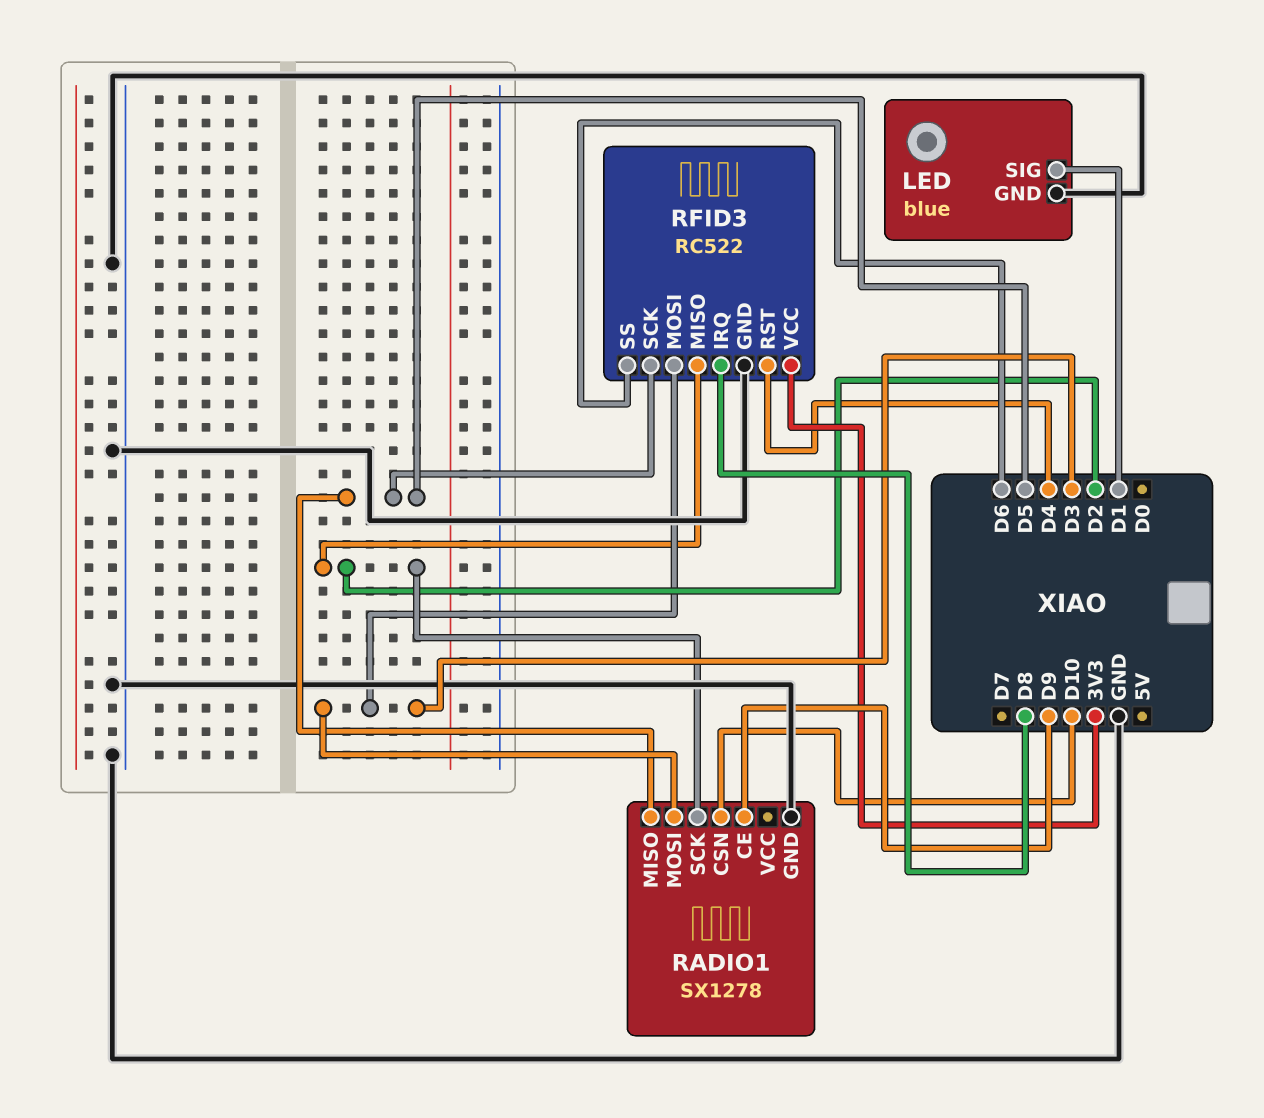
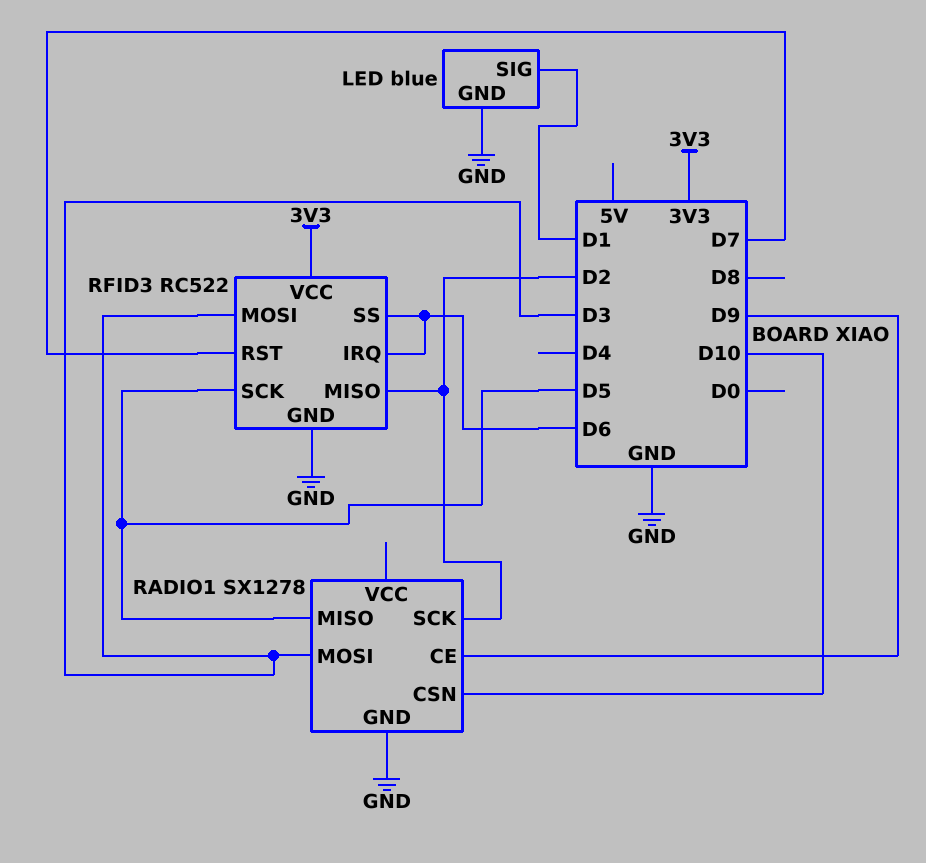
RFID3 pin IRQ: D8 -> D6
RFID3 pin RST: D4 -> D7

